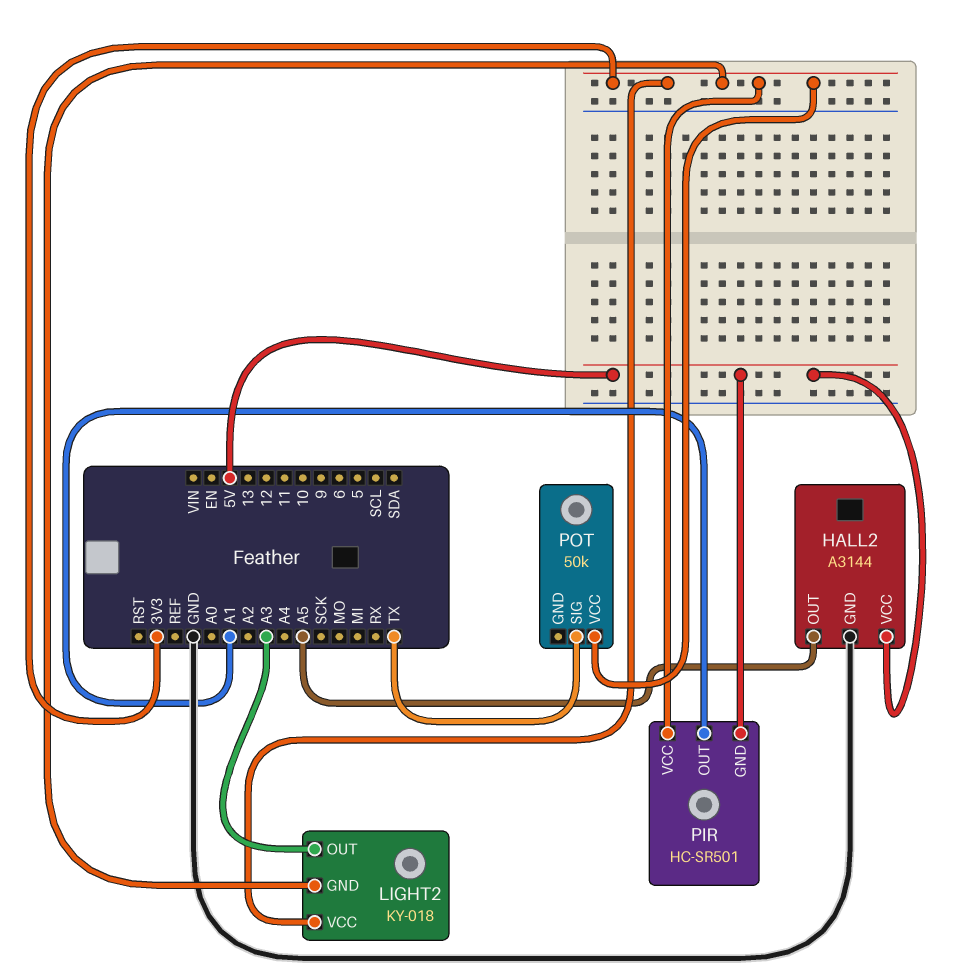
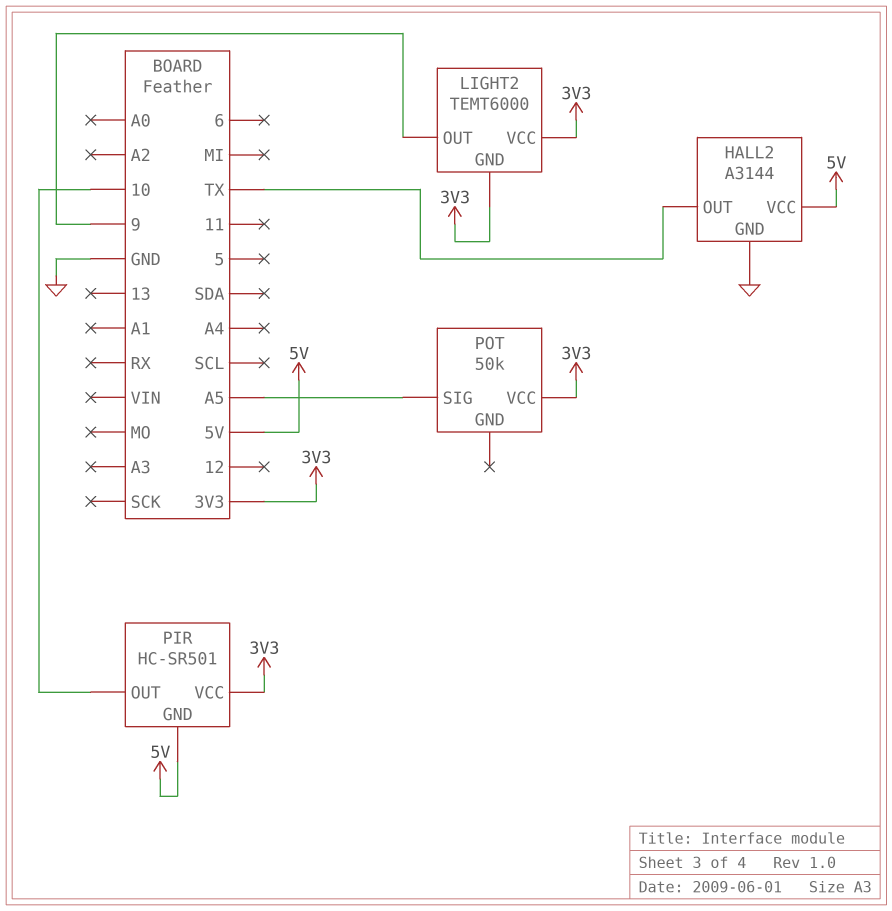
HALL2 pin OUT: A5 -> TX
LIGHT2: KY-018 -> TEMT6000
LIGHT2 pin OUT: A3 -> 9
PIR pin OUT: A1 -> 10
POT pin SIG: TX -> A5

